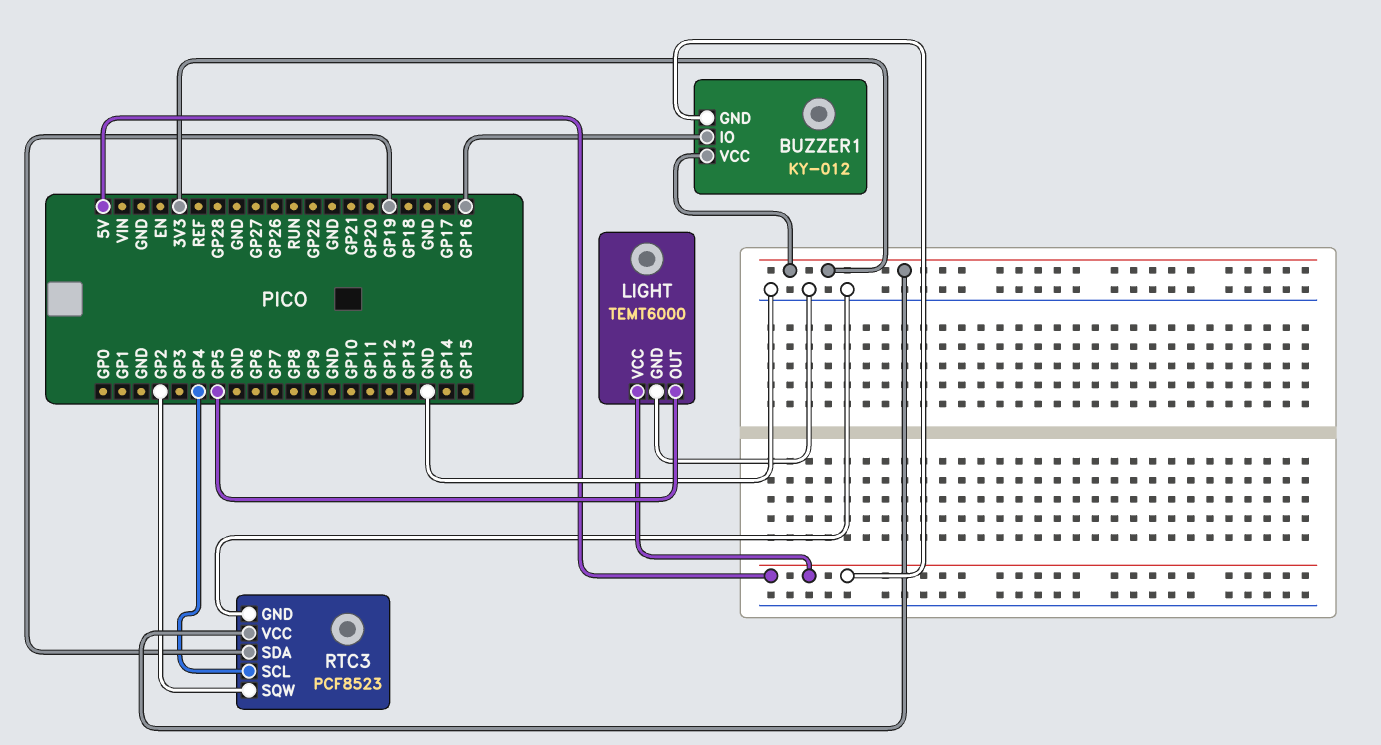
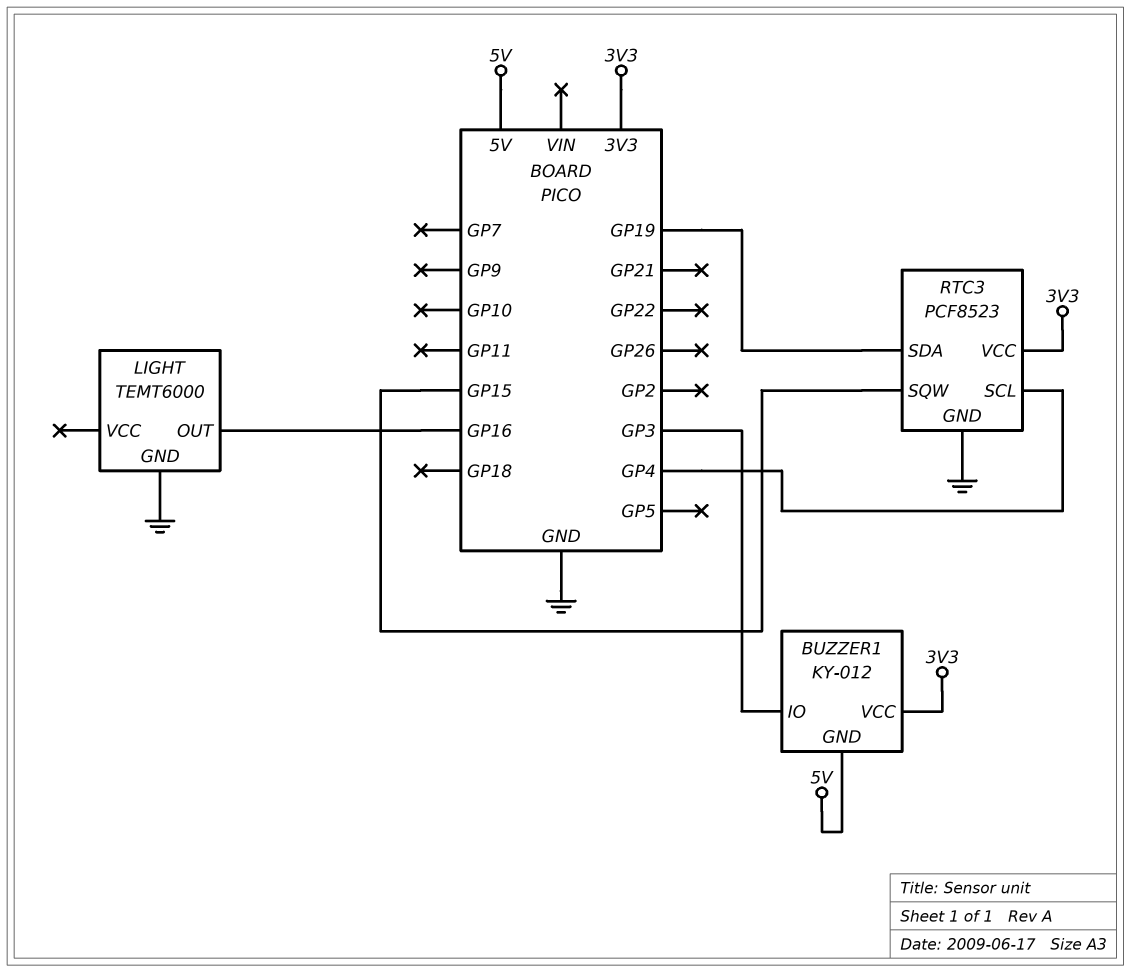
BUZZER1 pin IO: GP16 -> GP3
LIGHT pin OUT: GP5 -> GP16
LIGHT pin VCC: 5V -> none
RTC3 pin SQW: GP2 -> GP15

